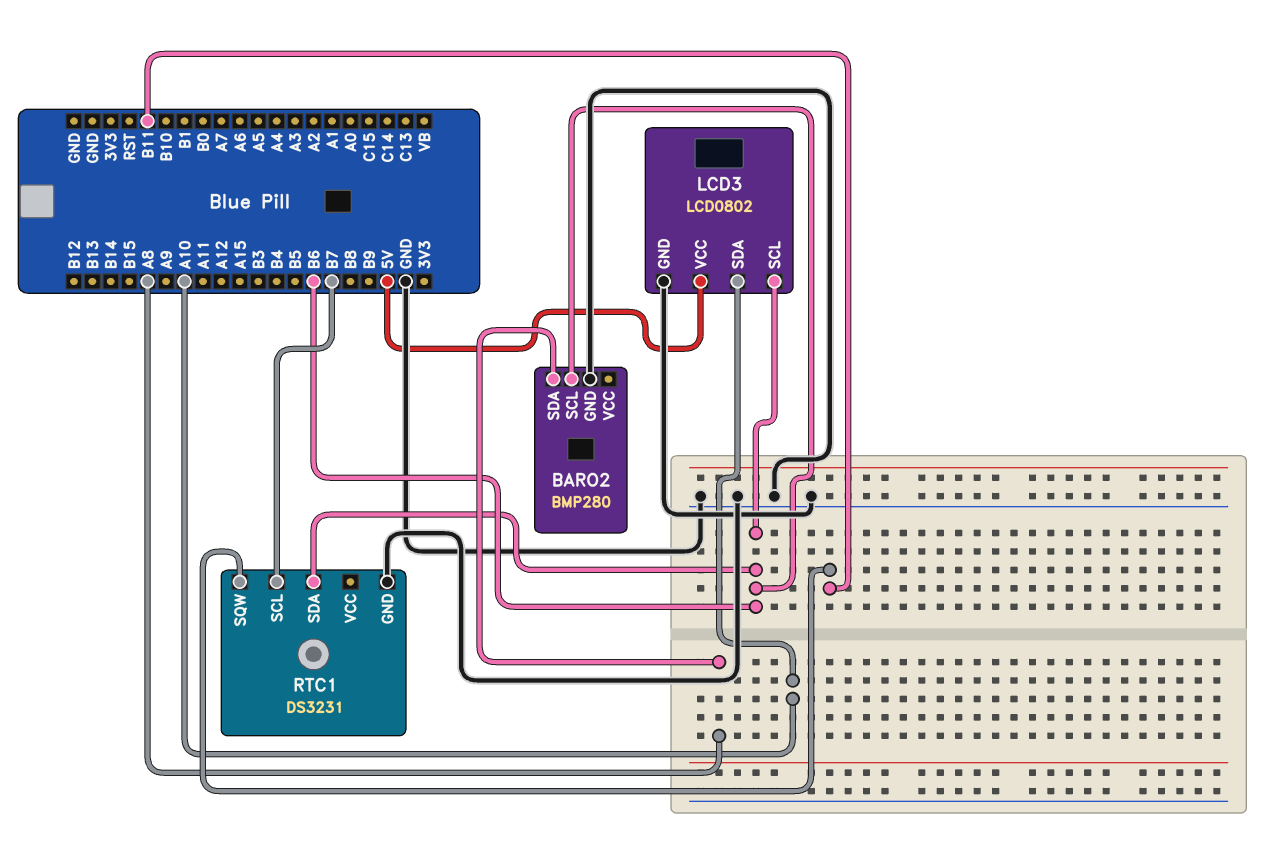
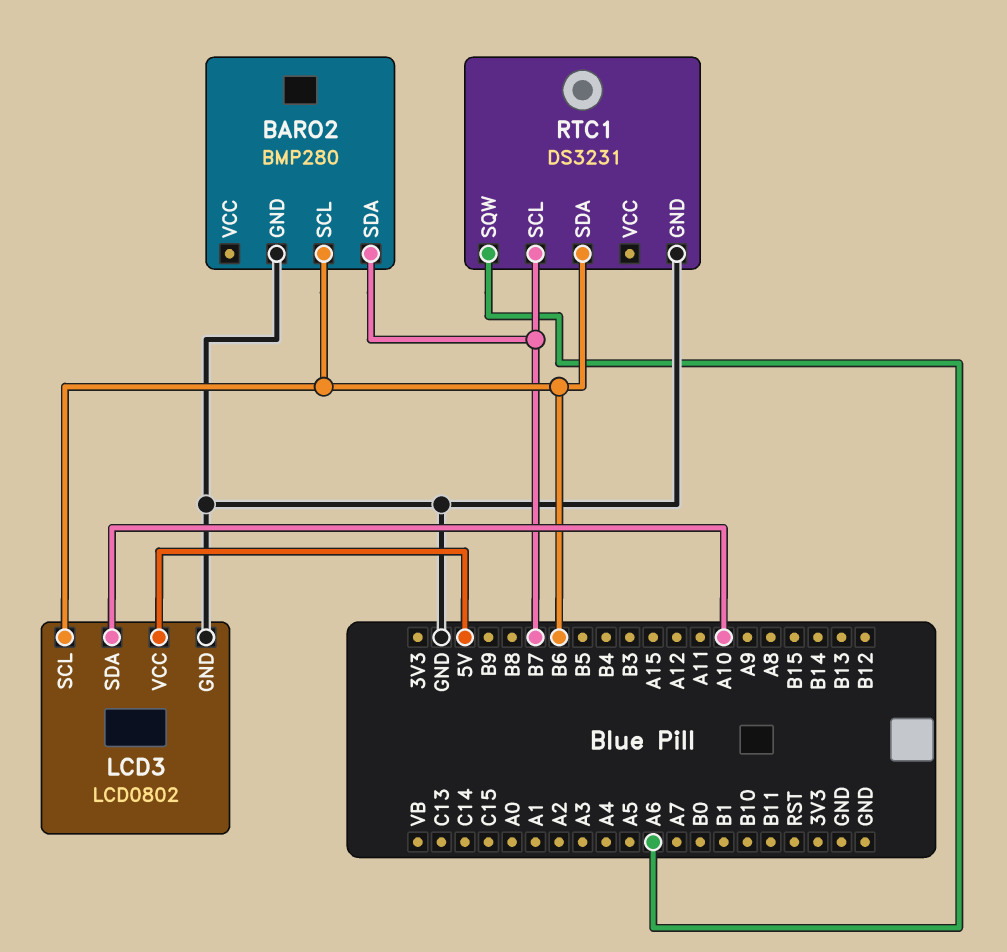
BARO2 pin SDA: A8 -> B7
RTC1 pin SQW: B11 -> A6

